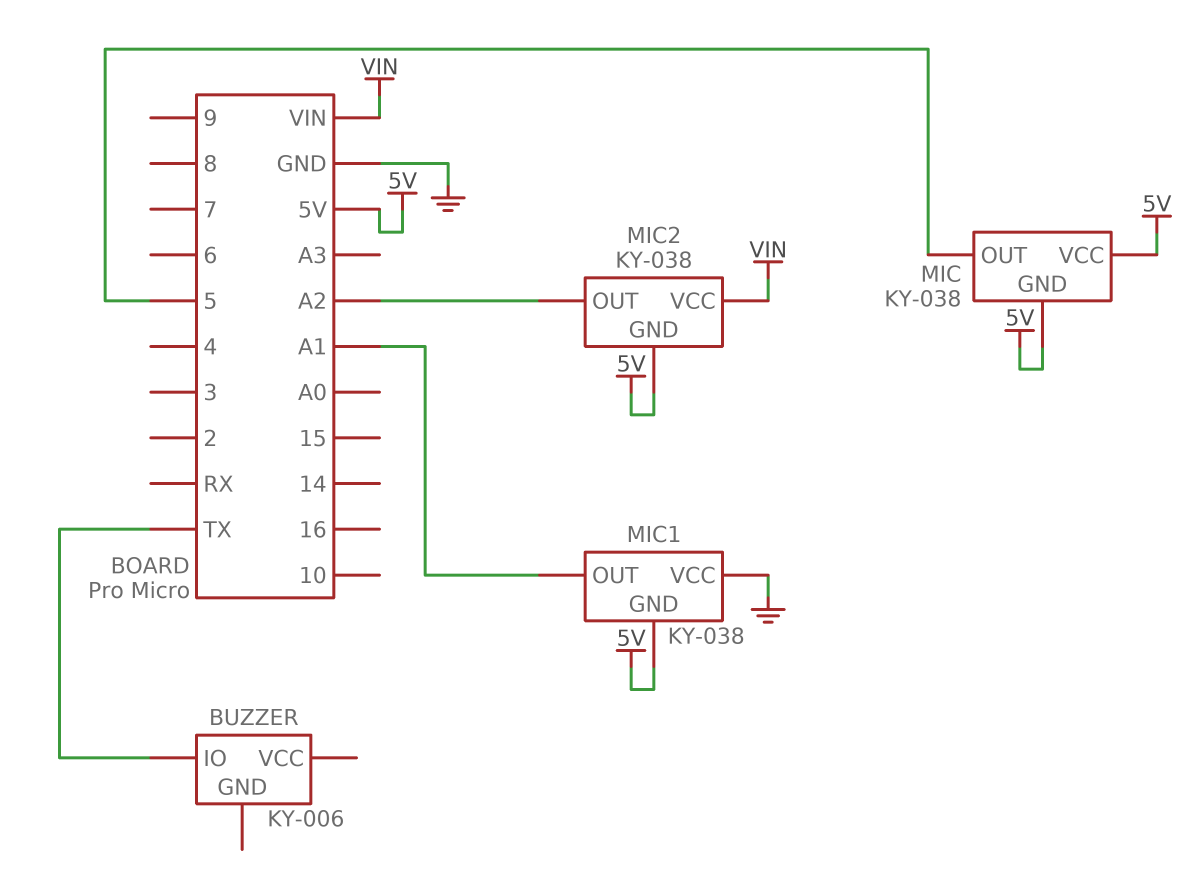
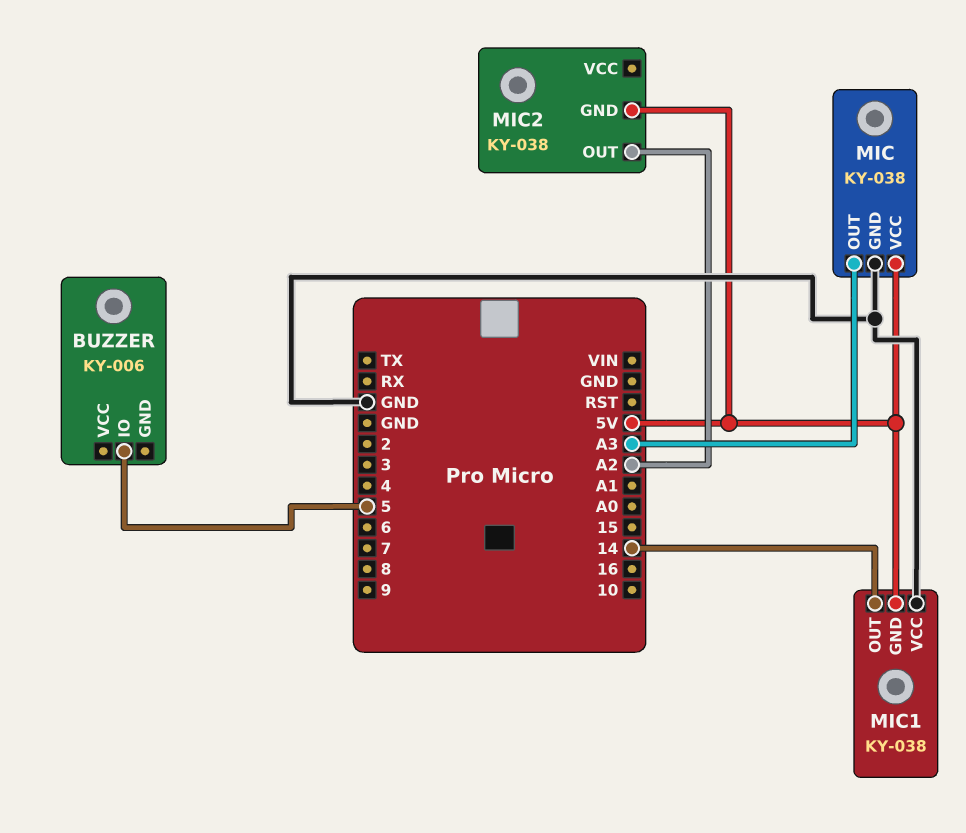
BUZZER pin IO: TX -> 5
MIC pin GND: 5V -> GND
MIC pin OUT: 5 -> A3
MIC1 pin OUT: A1 -> 14
MIC2 pin VCC: VIN -> none

